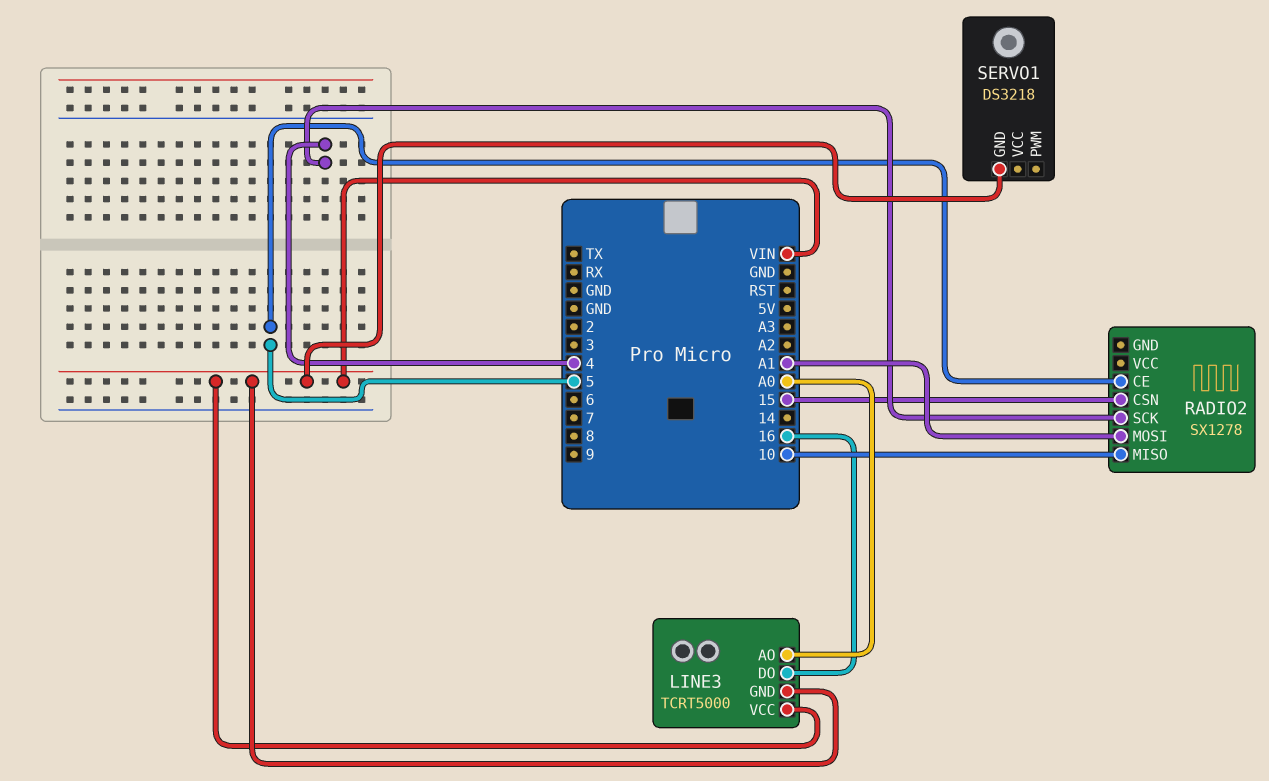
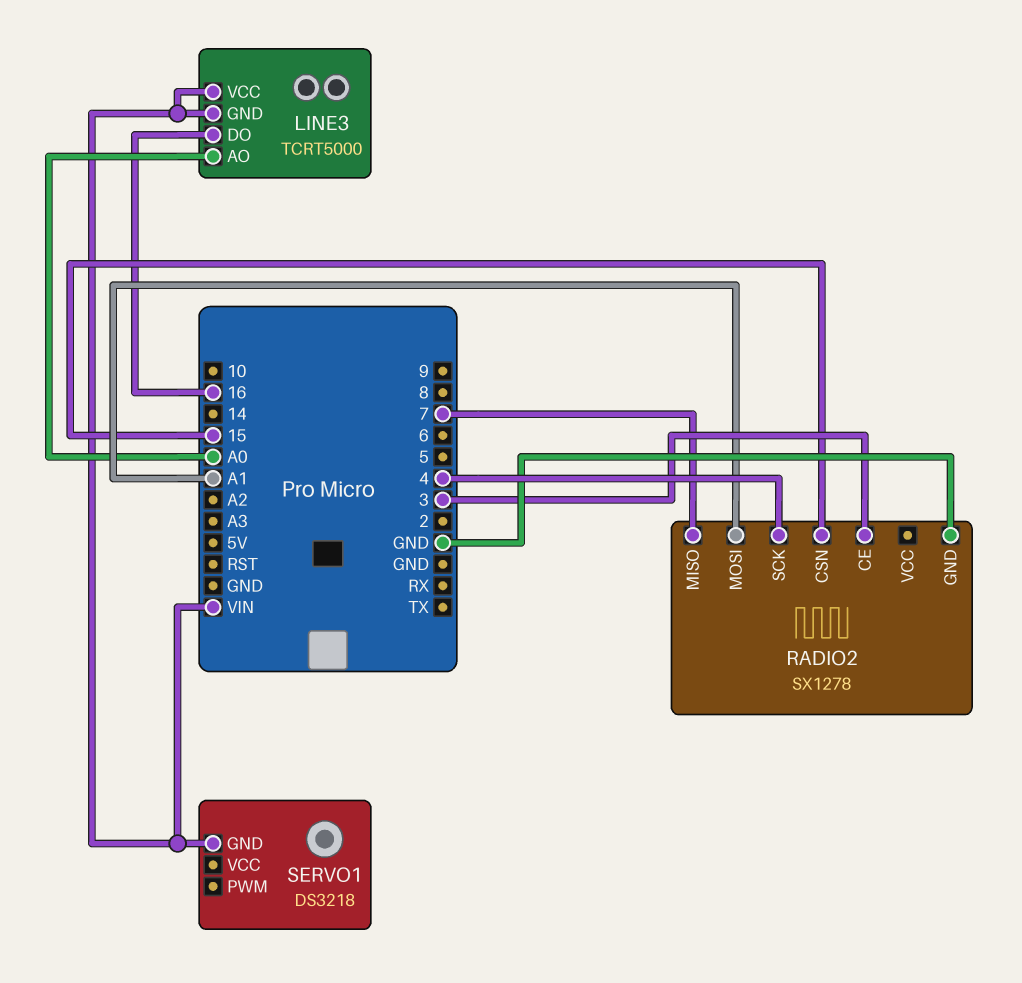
RADIO2 pin CE: 5 -> 3
RADIO2 pin GND: none -> GND
RADIO2 pin MISO: 10 -> 7

